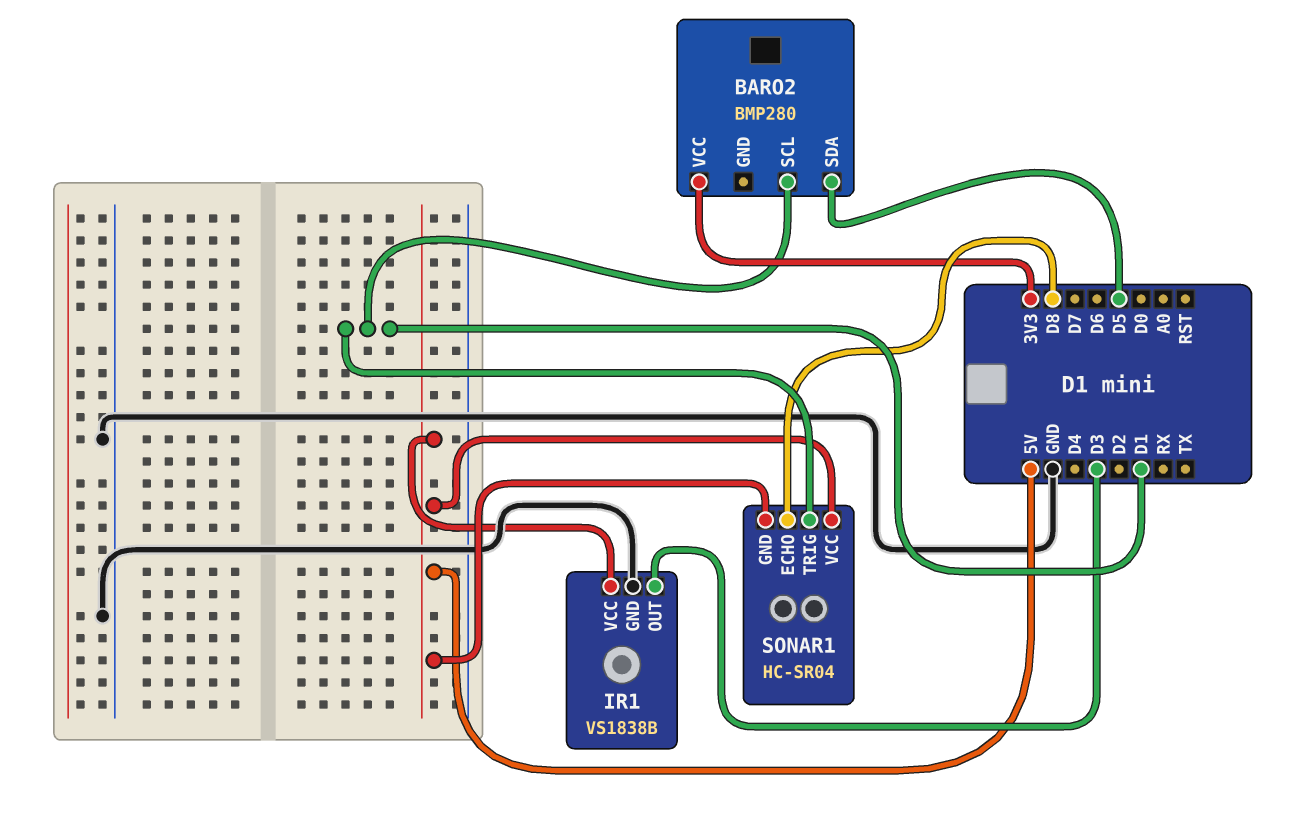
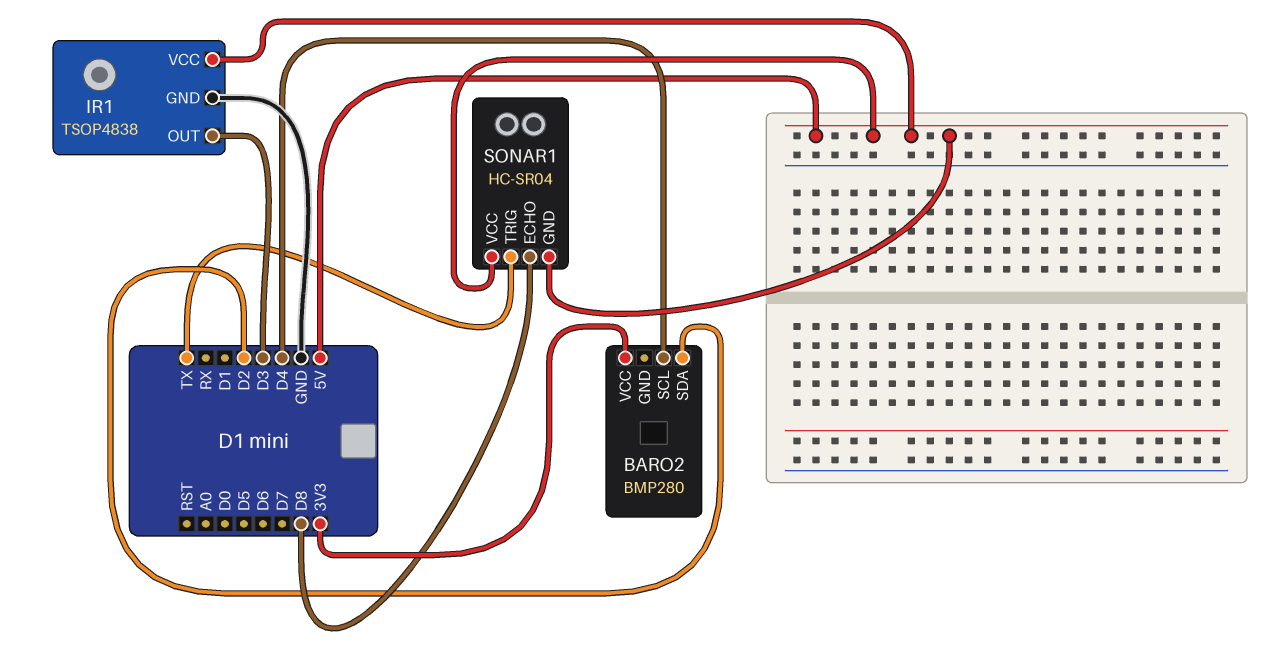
BARO2 pin SCL: D1 -> D4
BARO2 pin SDA: D5 -> D2
IR1: VS1838B -> TSOP4838
SONAR1 pin TRIG: D1 -> TX

